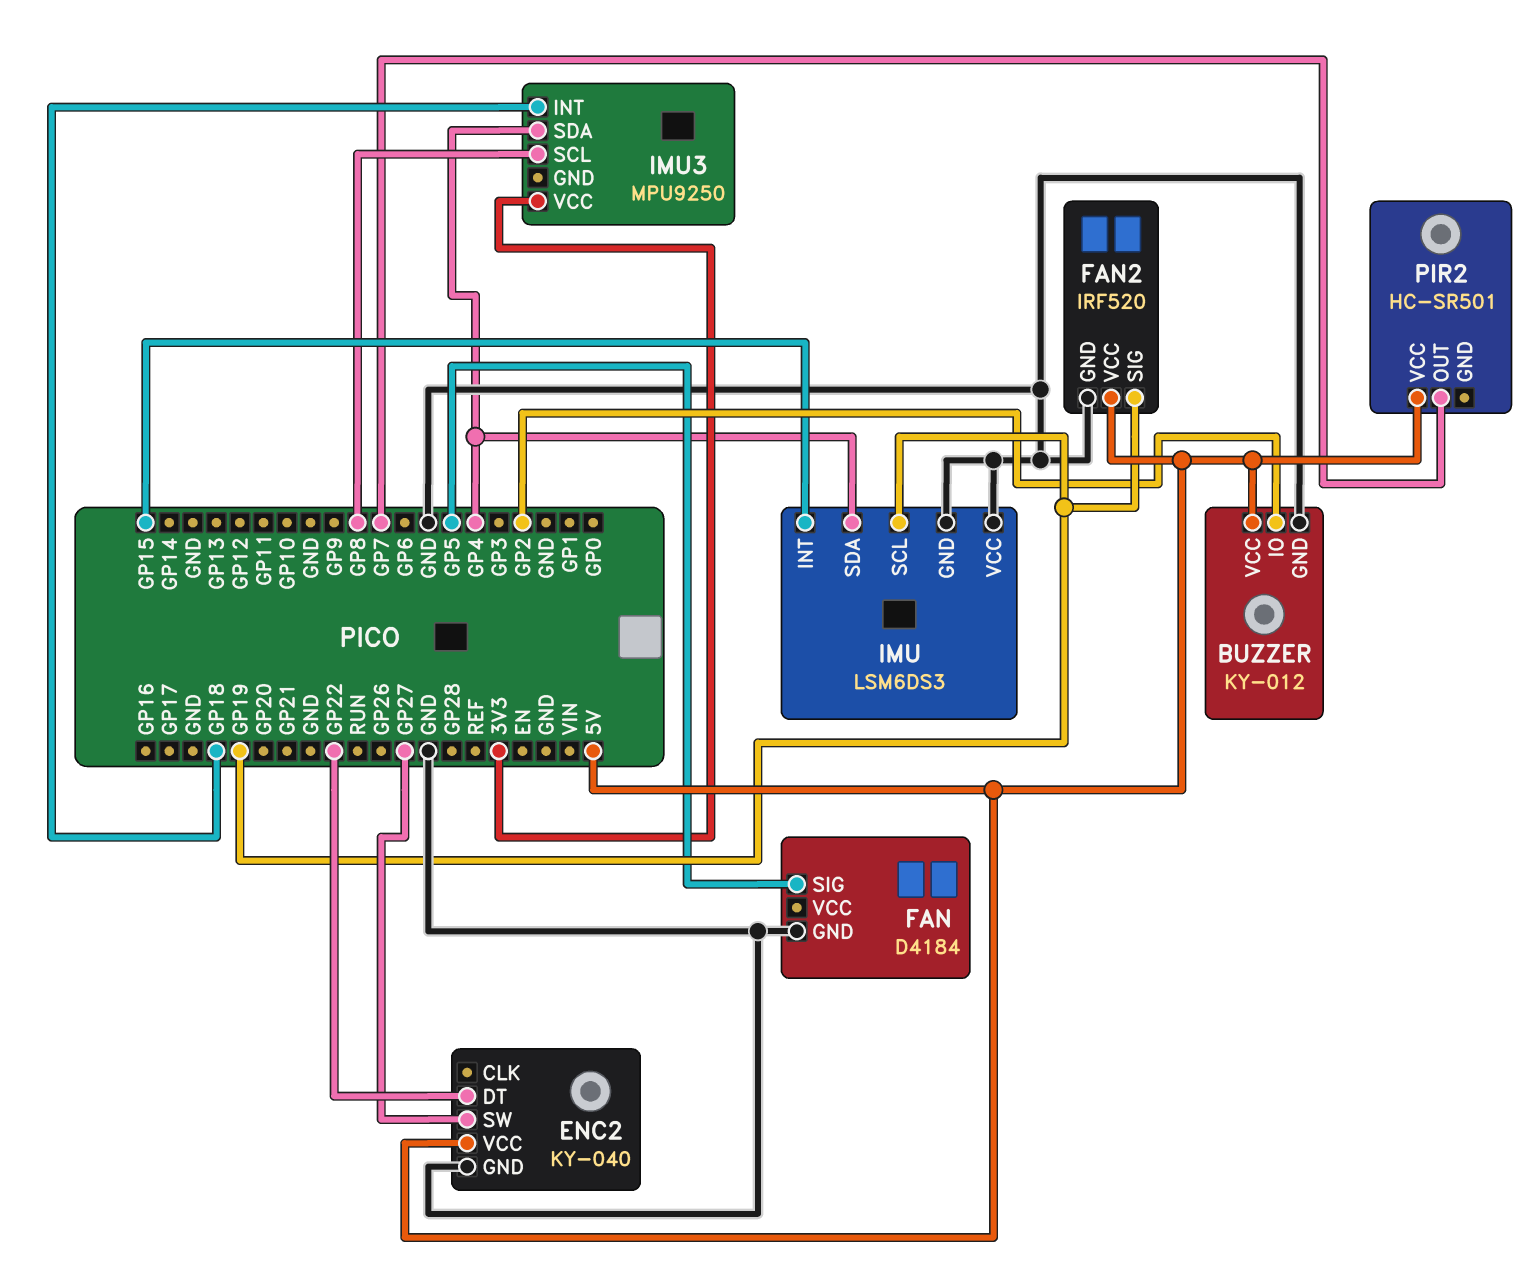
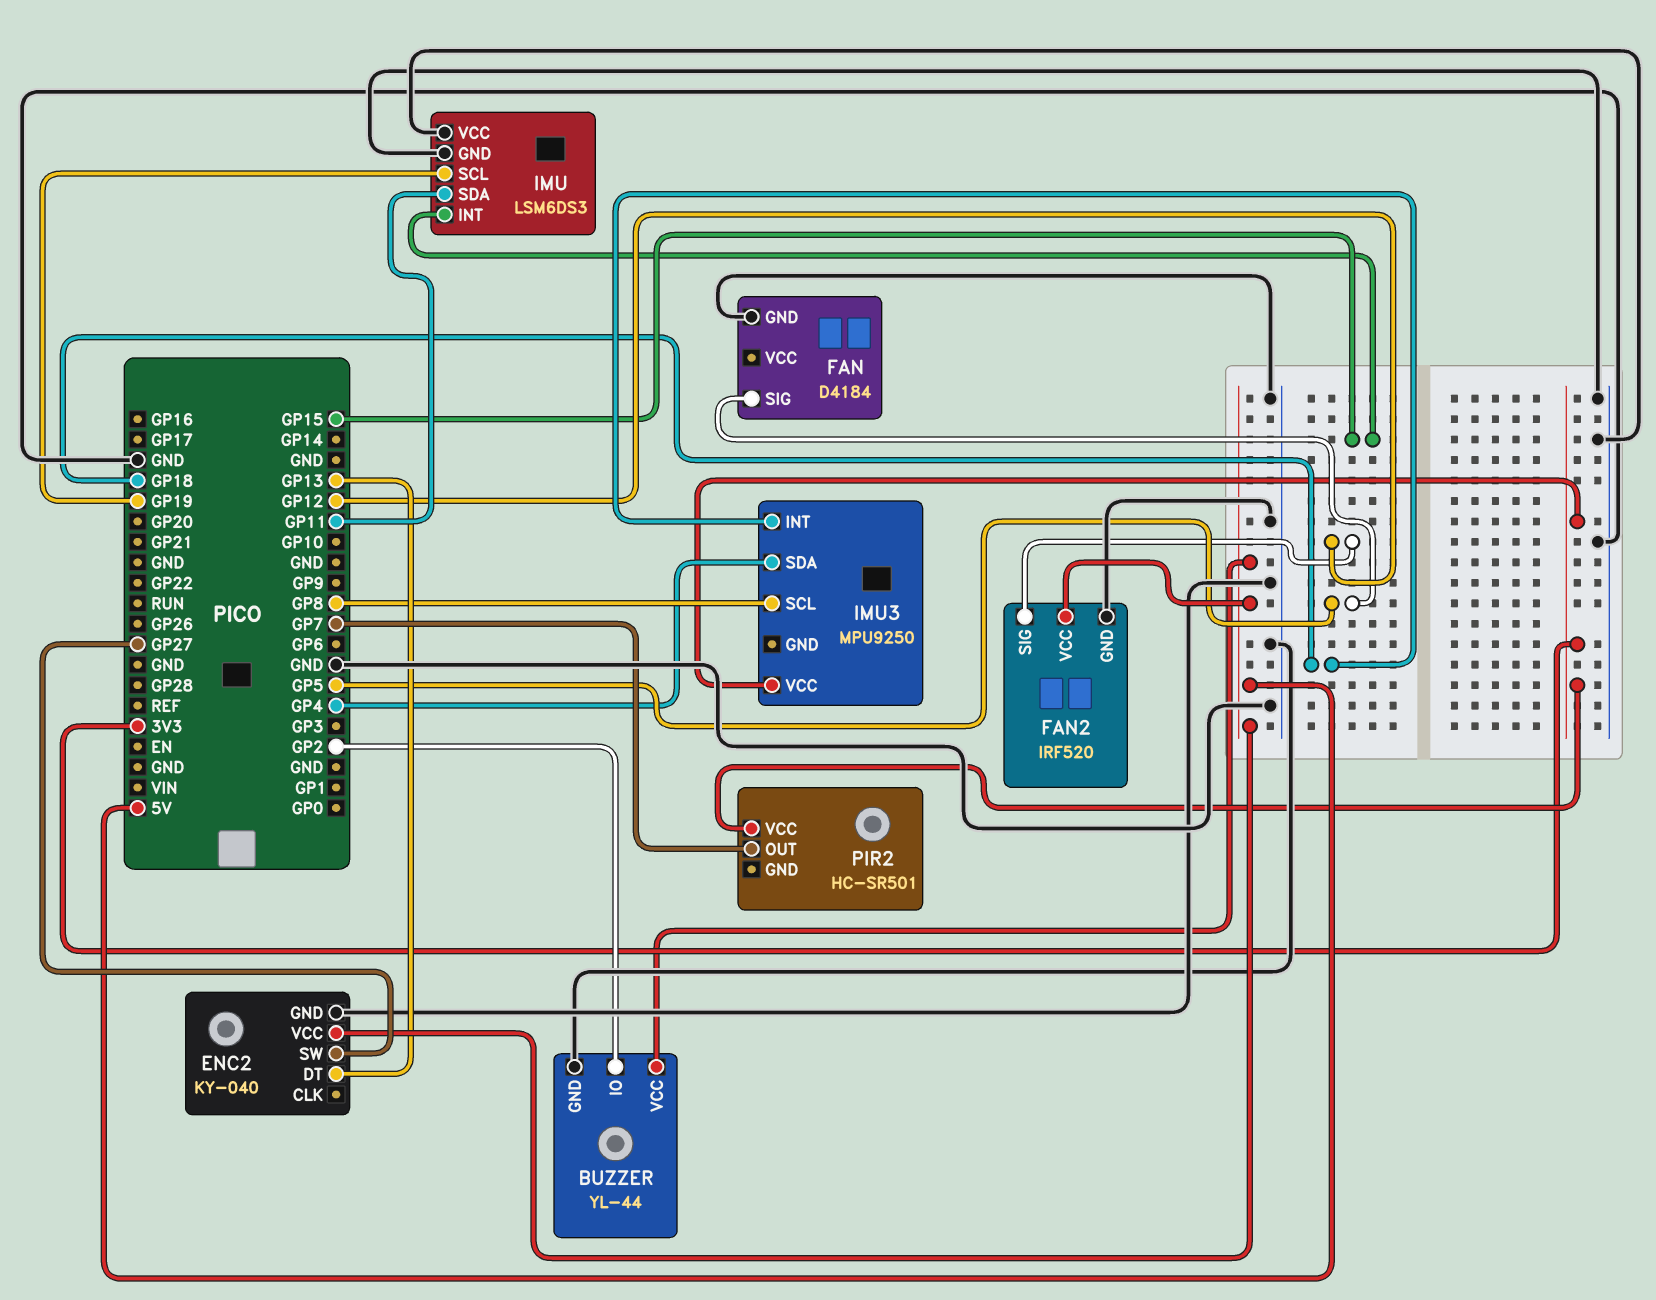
BUZZER: KY-012 -> YL-44
ENC2 pin DT: GP22 -> GP13
FAN2 pin SIG: GP19 -> GP12
IMU pin SDA: GP4 -> GP11
PIR2 pin VCC: 5V -> 3V3

